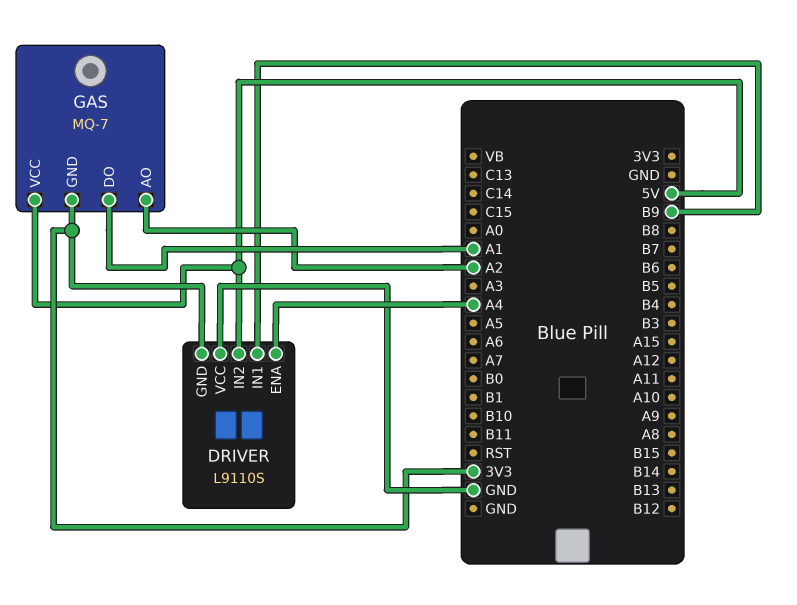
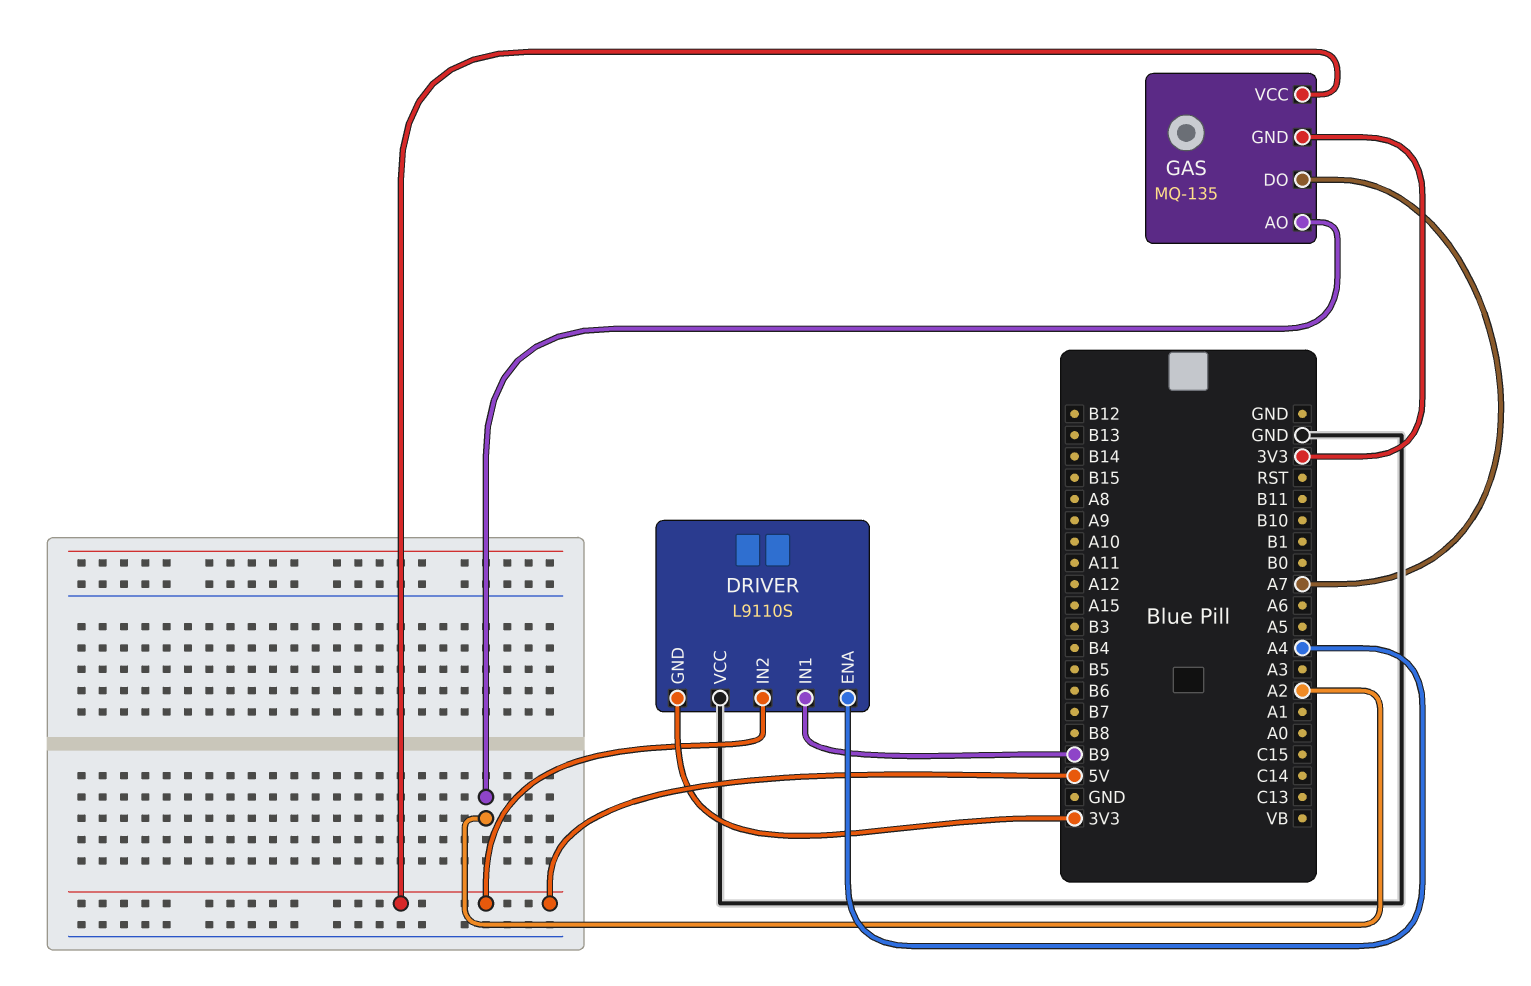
GAS: MQ-7 -> MQ-135
GAS pin DO: A1 -> A7

